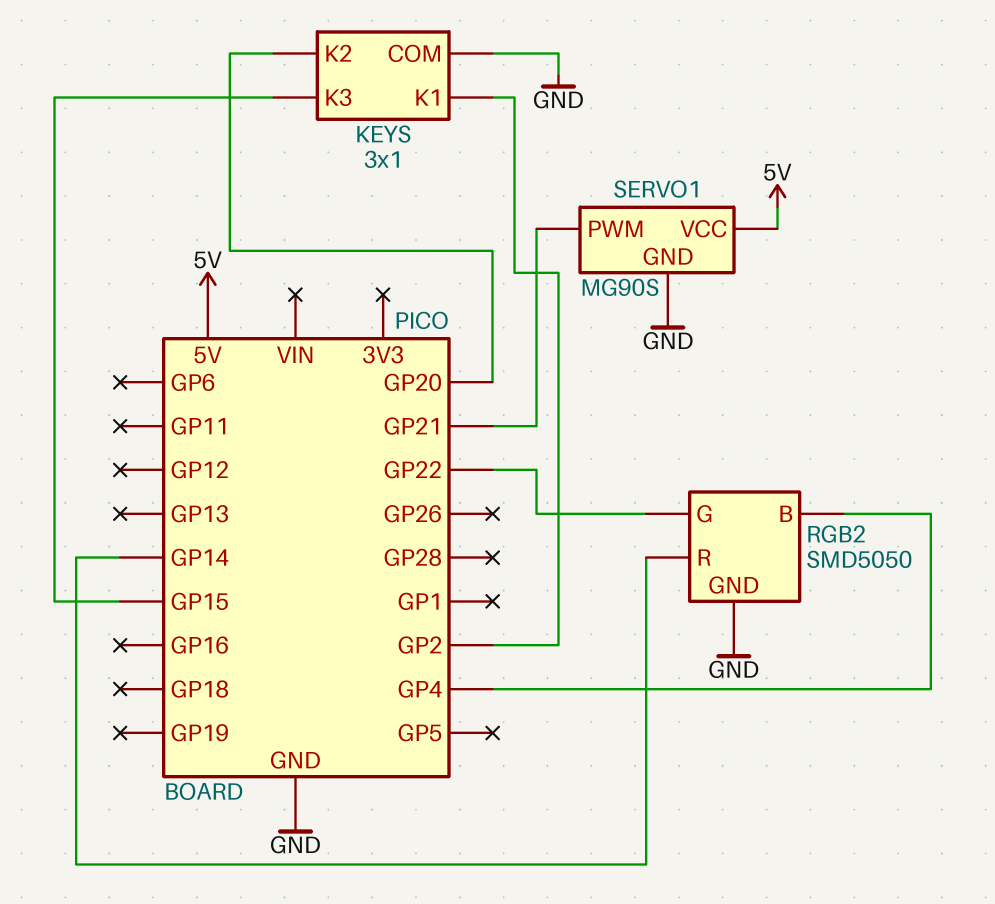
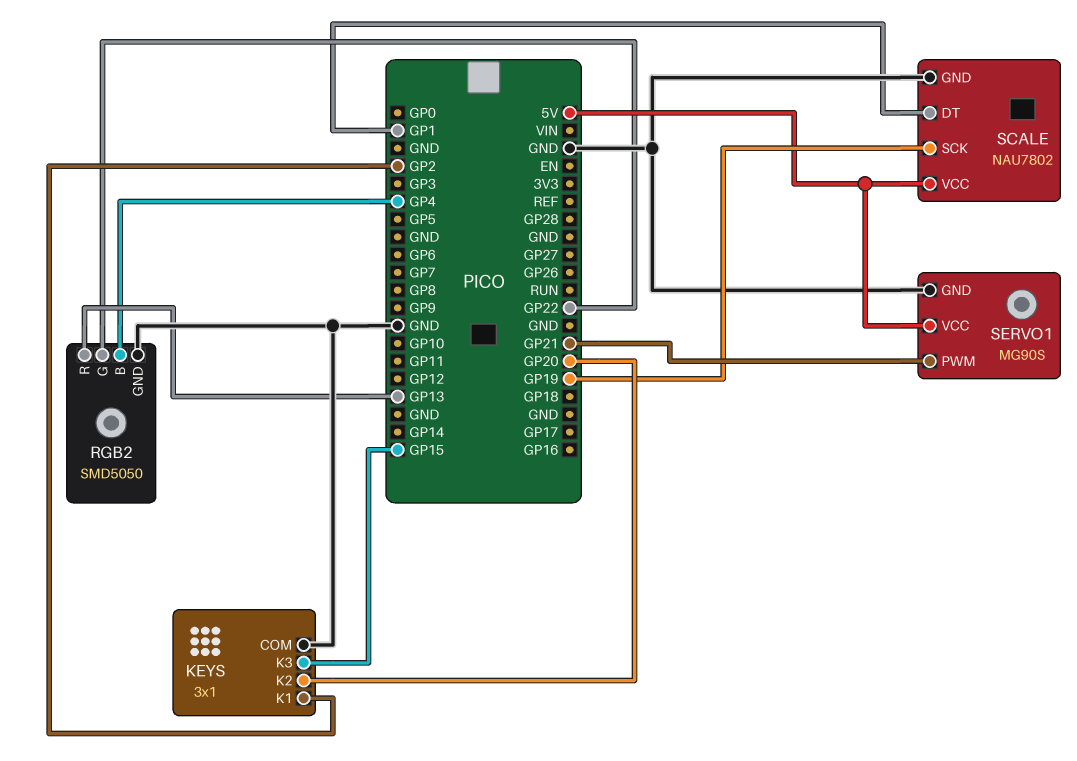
RGB2 pin R: GP14 -> GP13
SCALE: none -> NAU7802
SCALE pin DT: none -> GP1
SCALE pin GND: none -> GND
SCALE pin SCK: none -> GP19
SCALE pin VCC: none -> 5V

